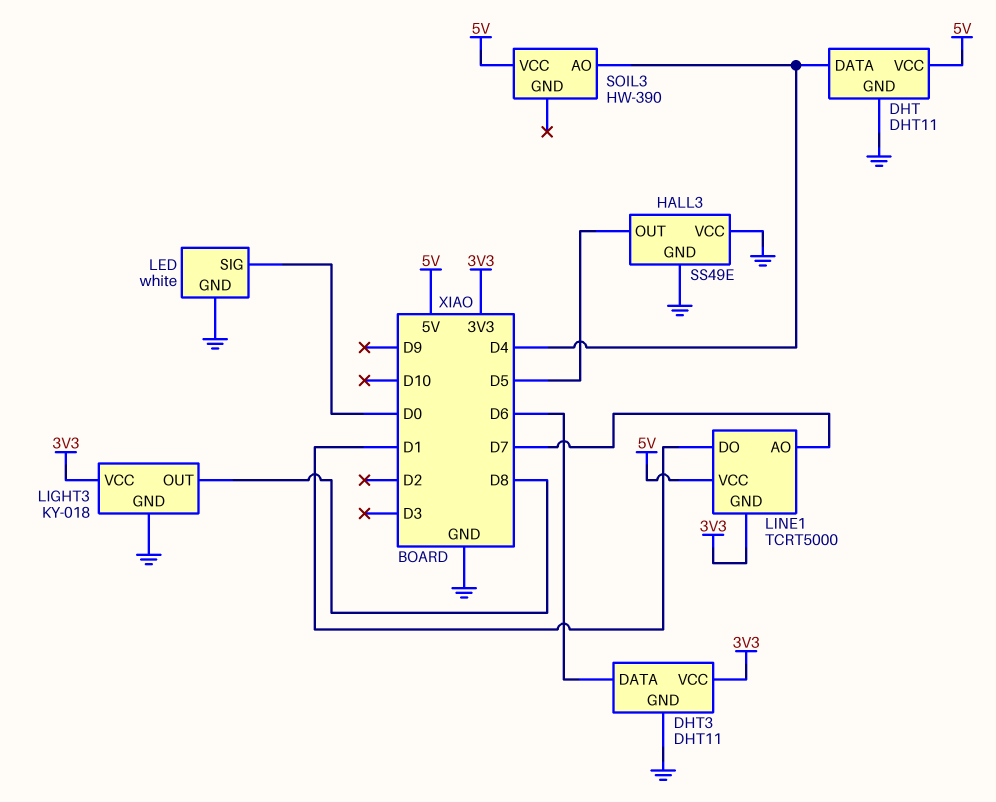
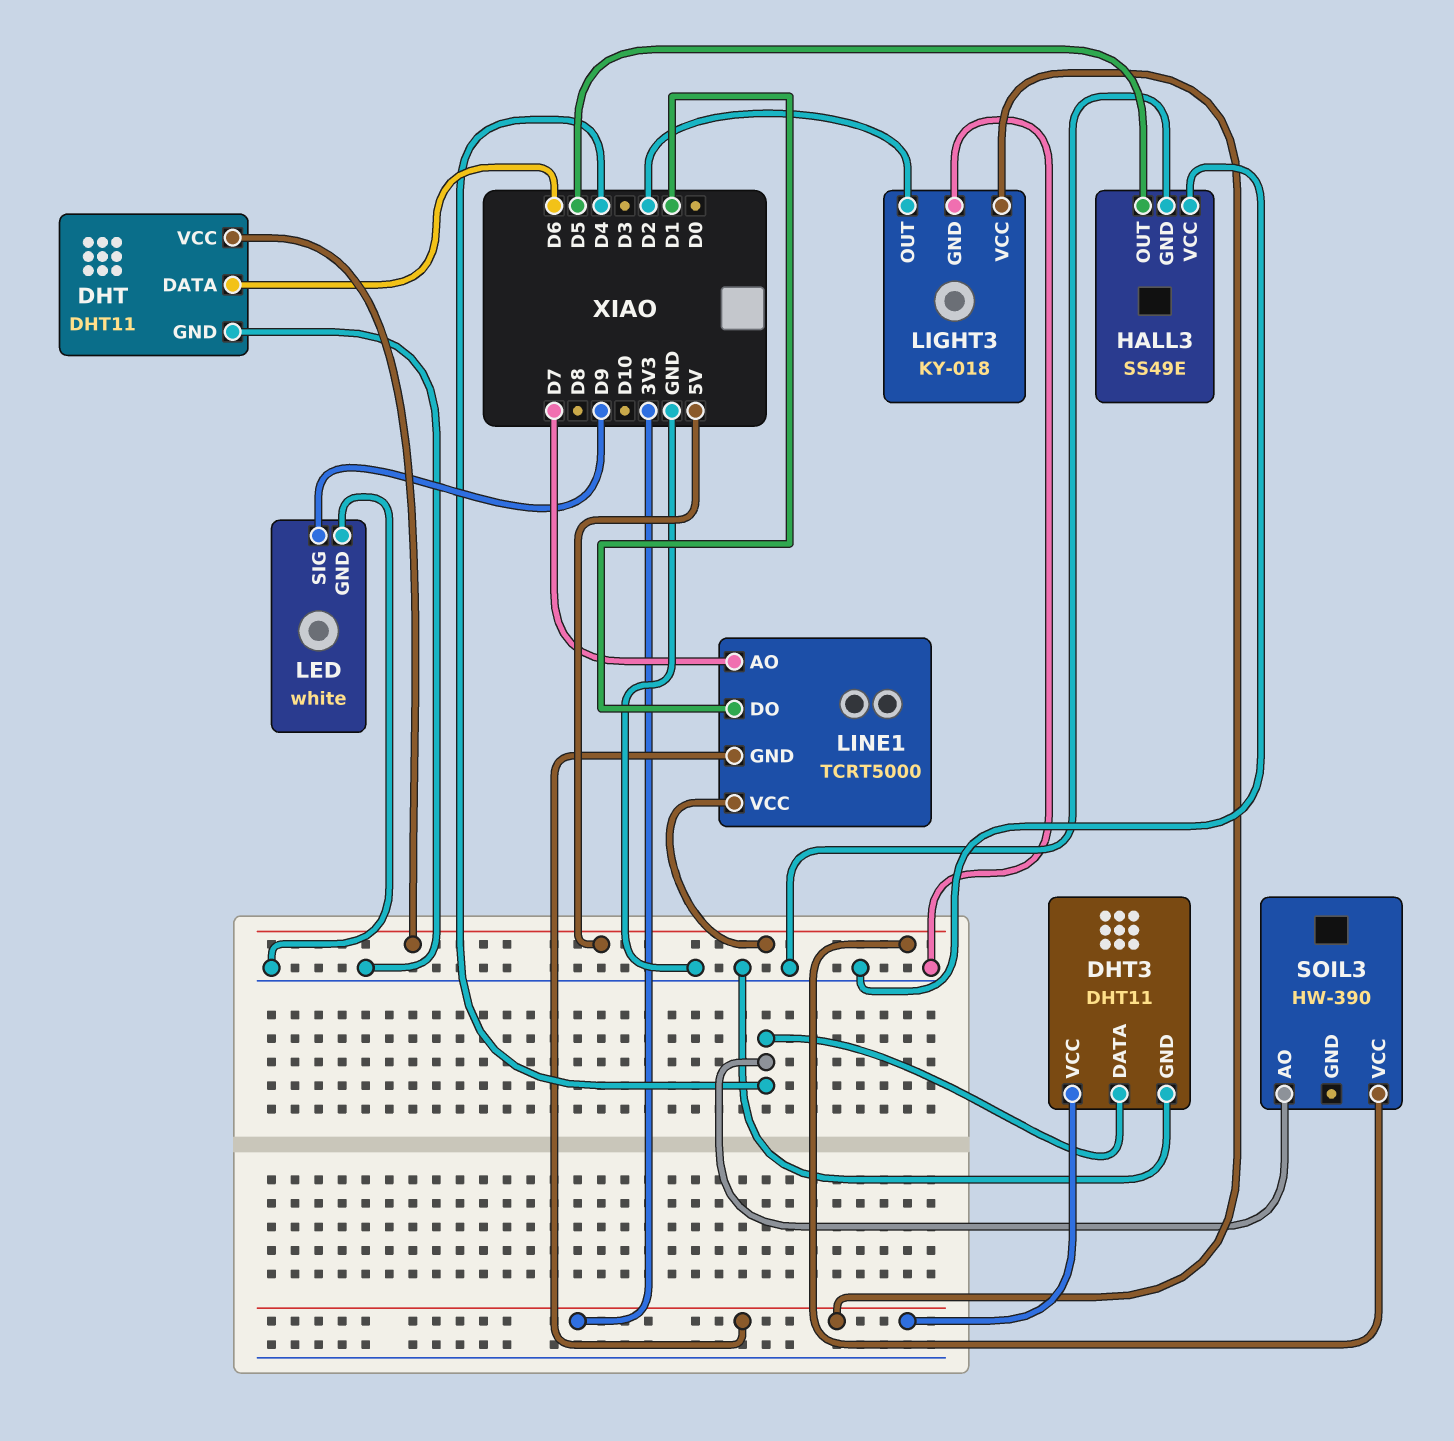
DHT pin DATA: D4 -> D6
DHT3 pin DATA: D6 -> D4
LED pin SIG: D0 -> D9
LIGHT3 pin OUT: D8 -> D2

